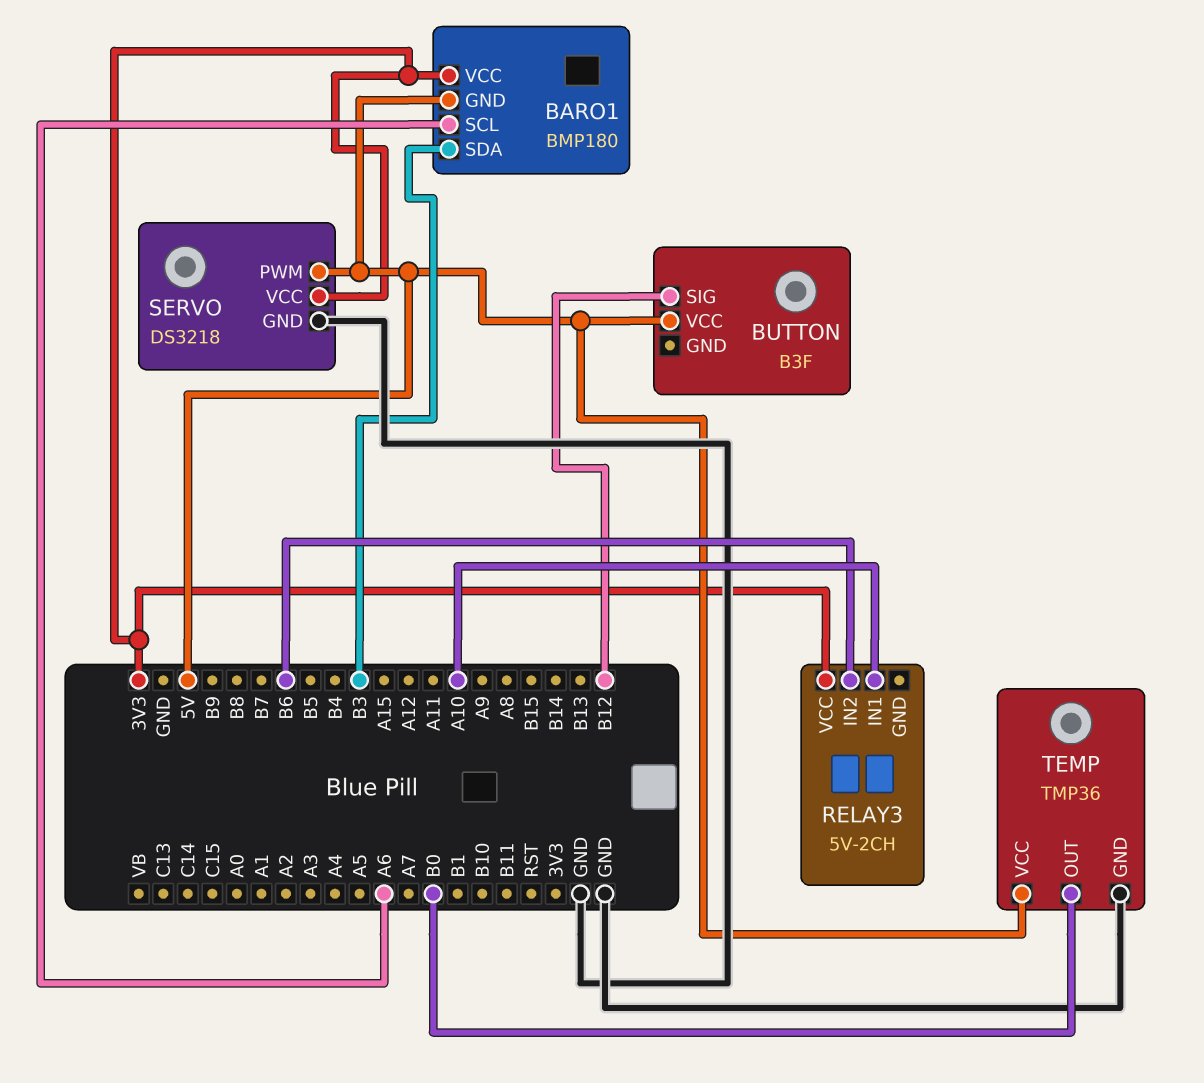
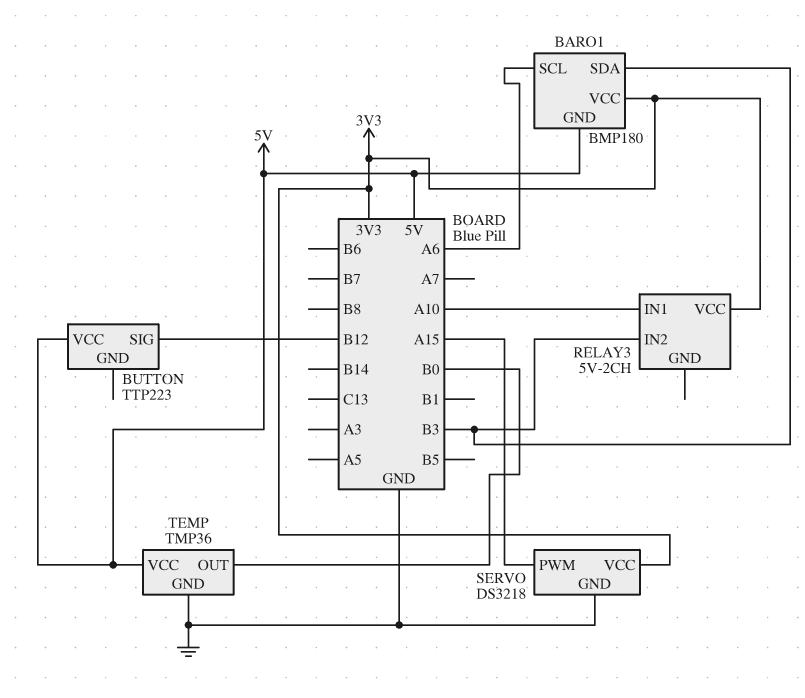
BUTTON: B3F -> TTP223
RELAY3 pin IN2: B6 -> B3
SERVO pin PWM: 5V -> A15

